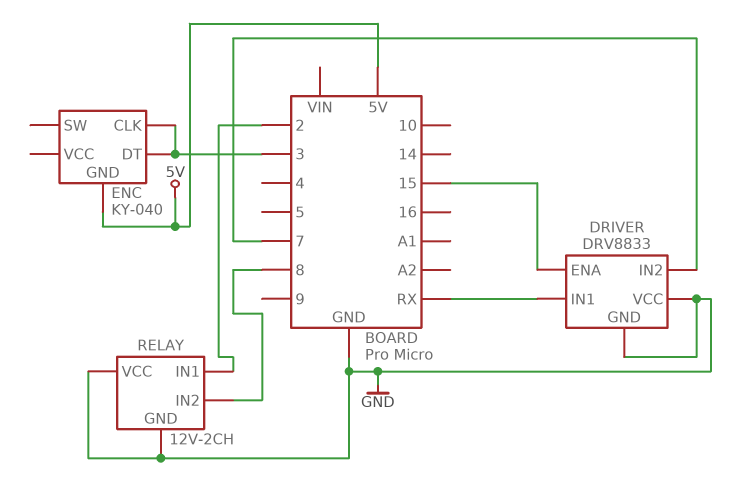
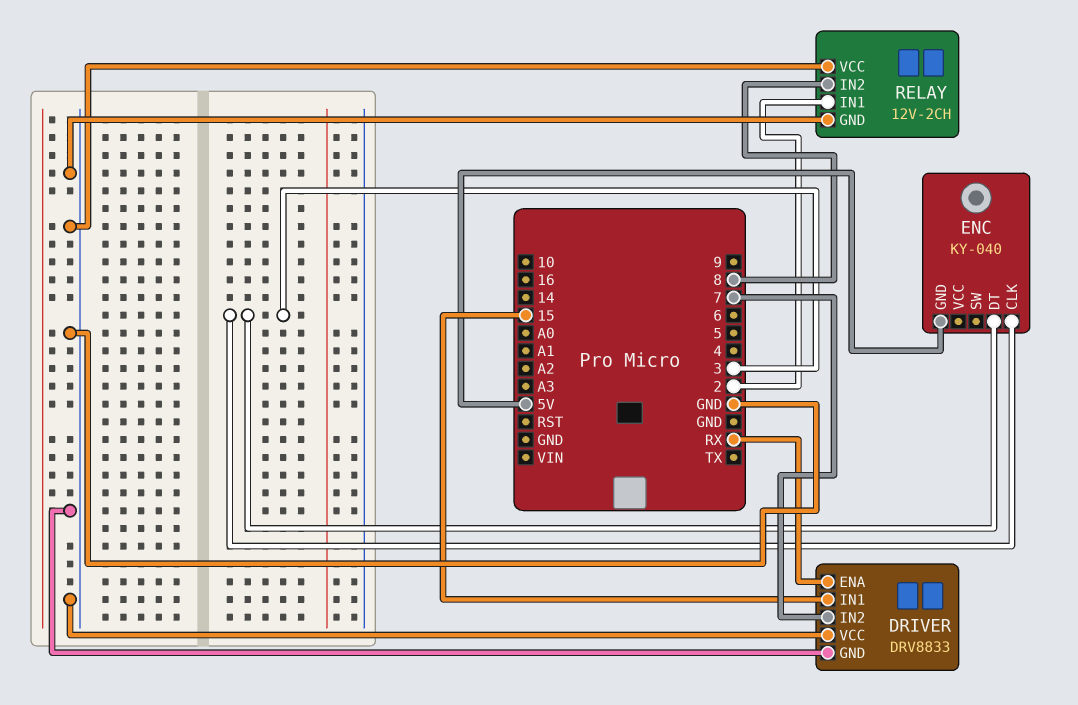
DRIVER pin ENA: 15 -> RX
DRIVER pin IN1: RX -> 15

